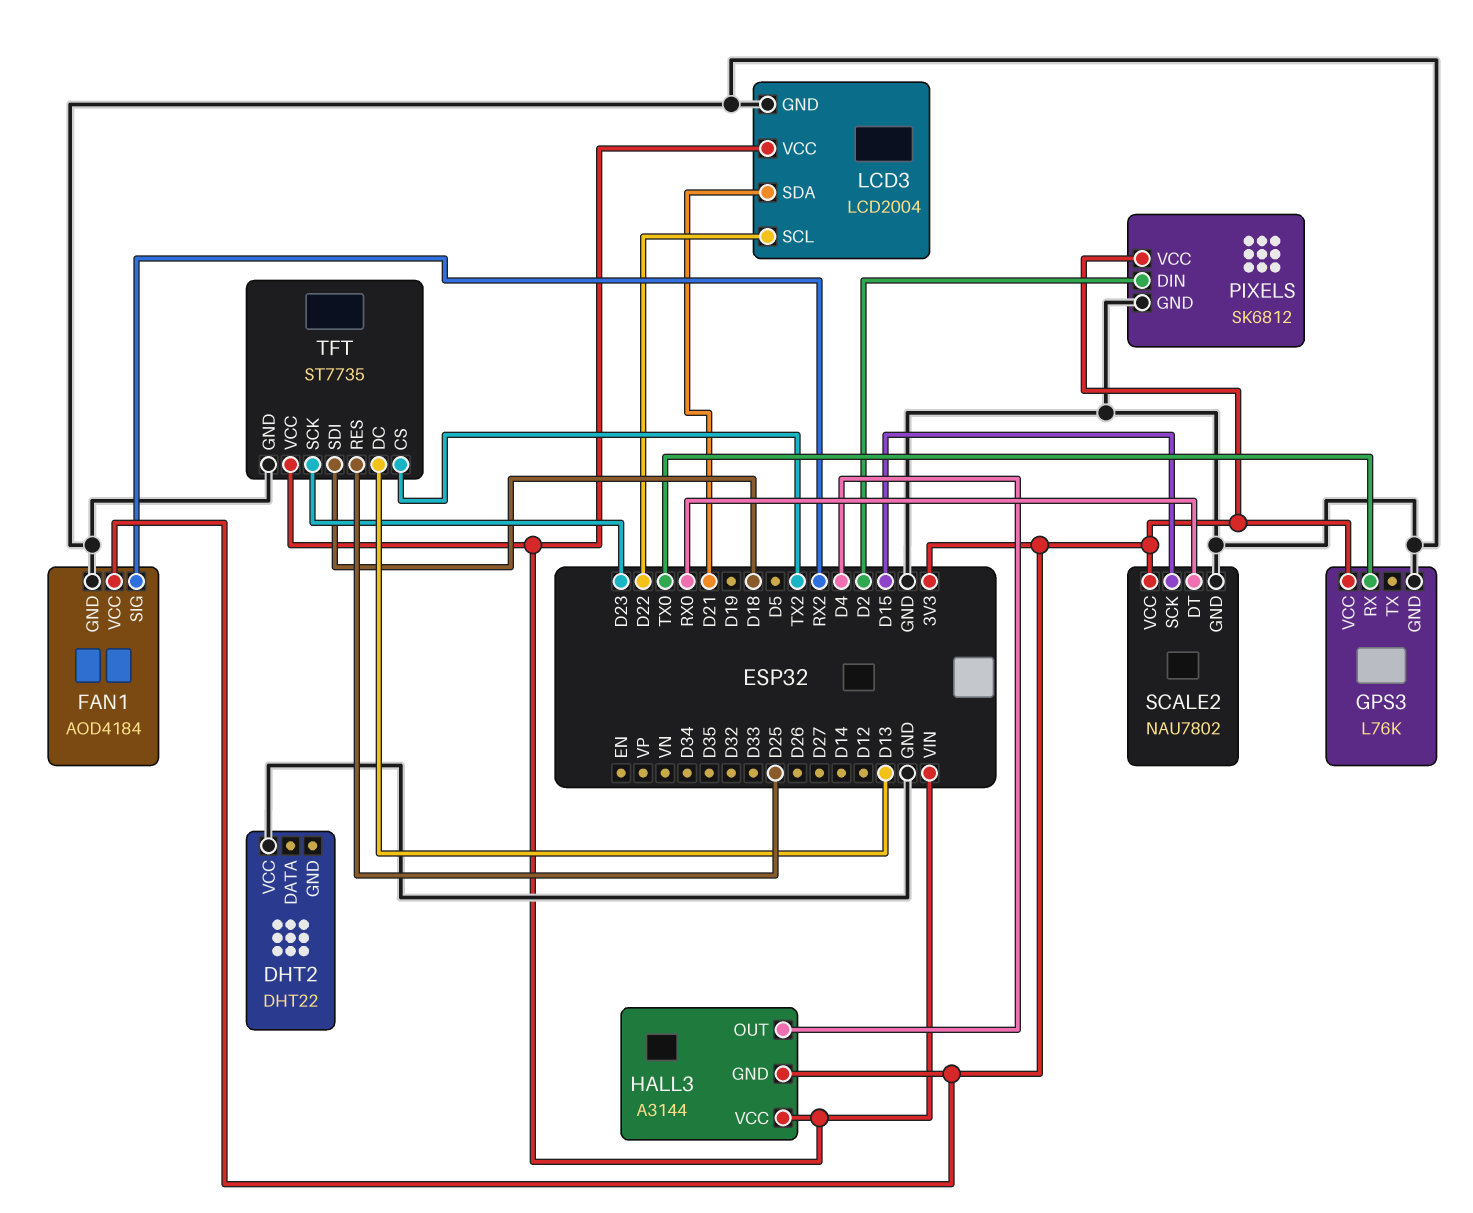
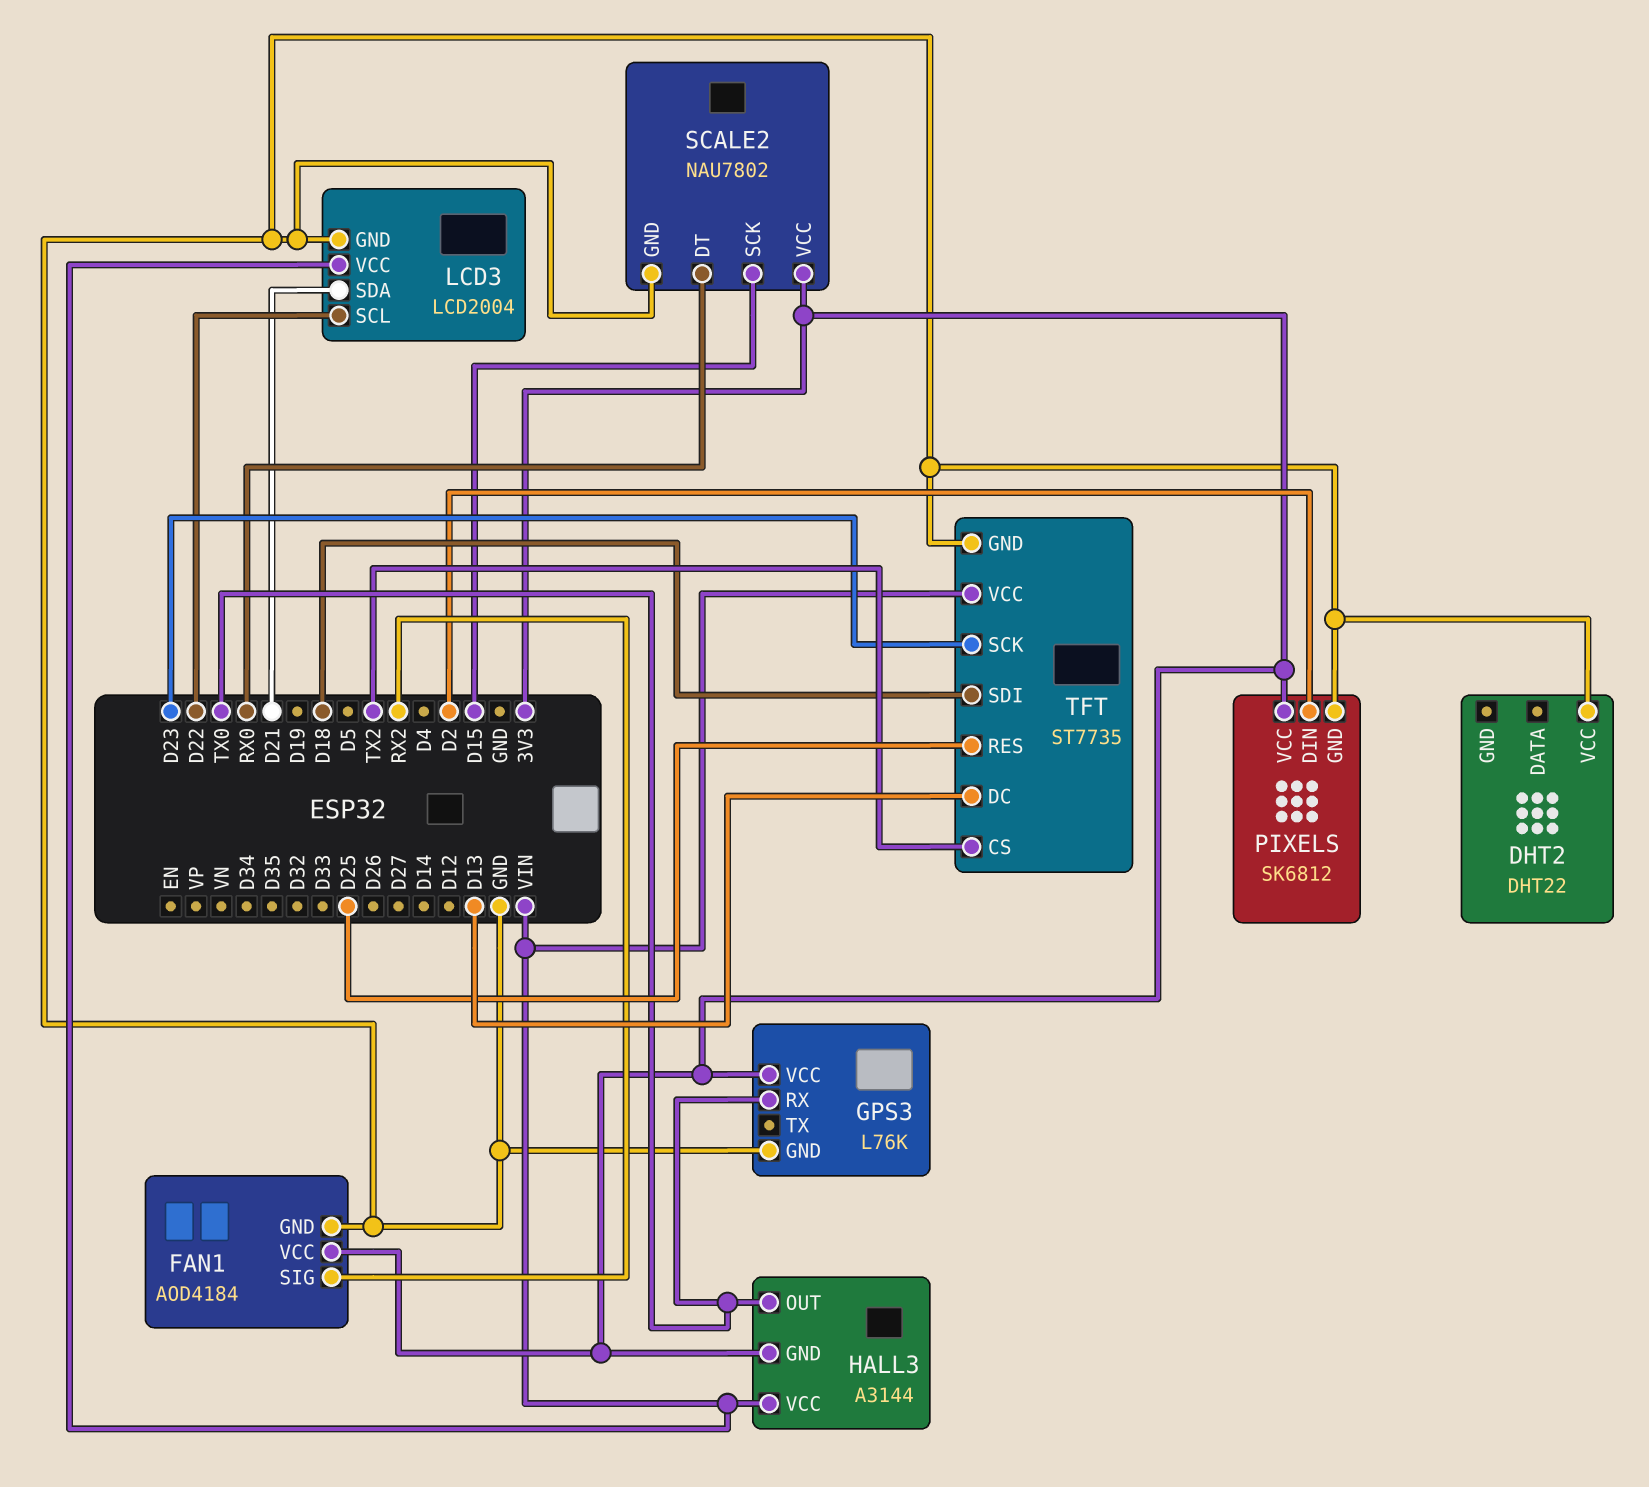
HALL3 pin OUT: D4 -> TX0

